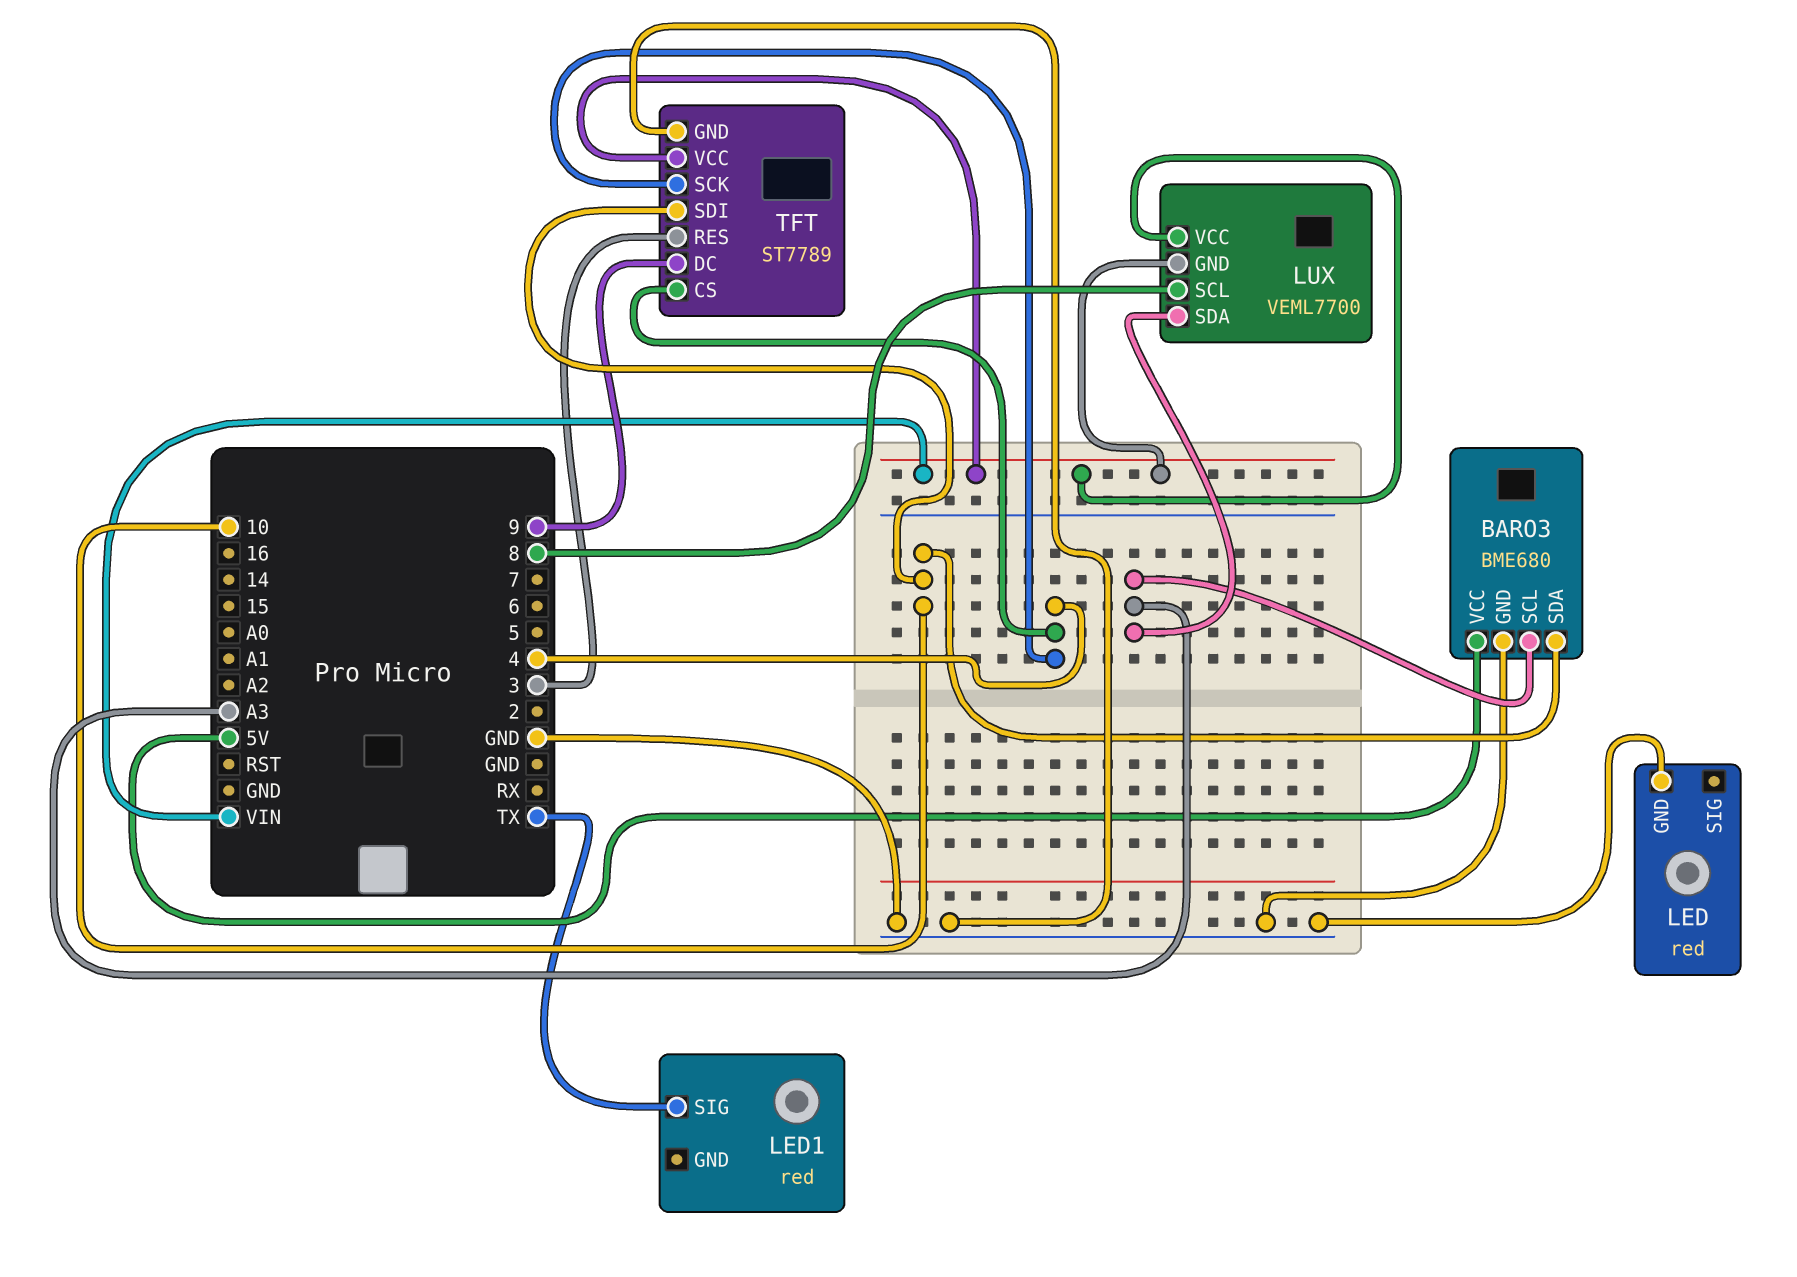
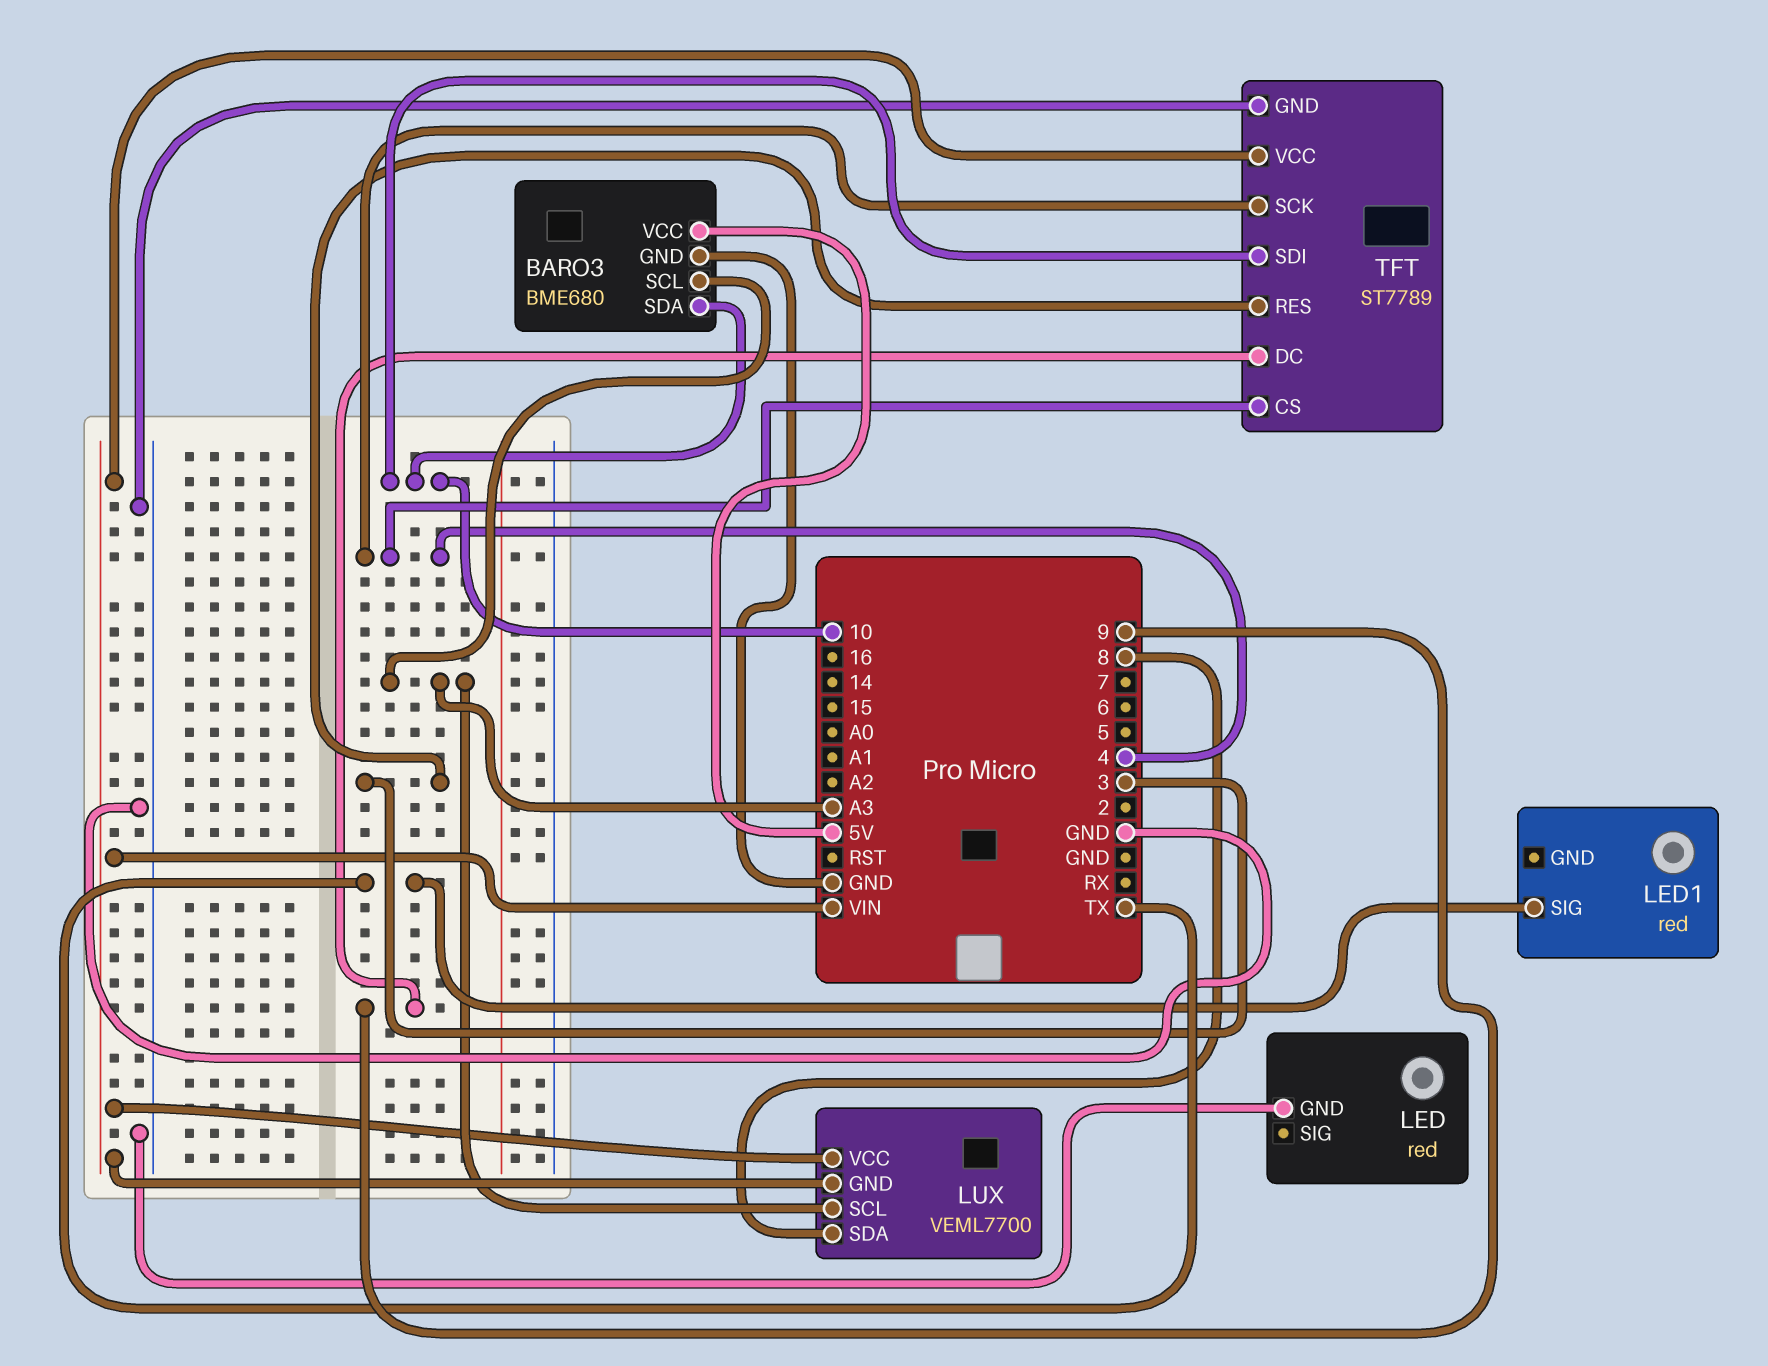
LUX pin SCL: 8 -> A3
LUX pin SDA: A3 -> 8

